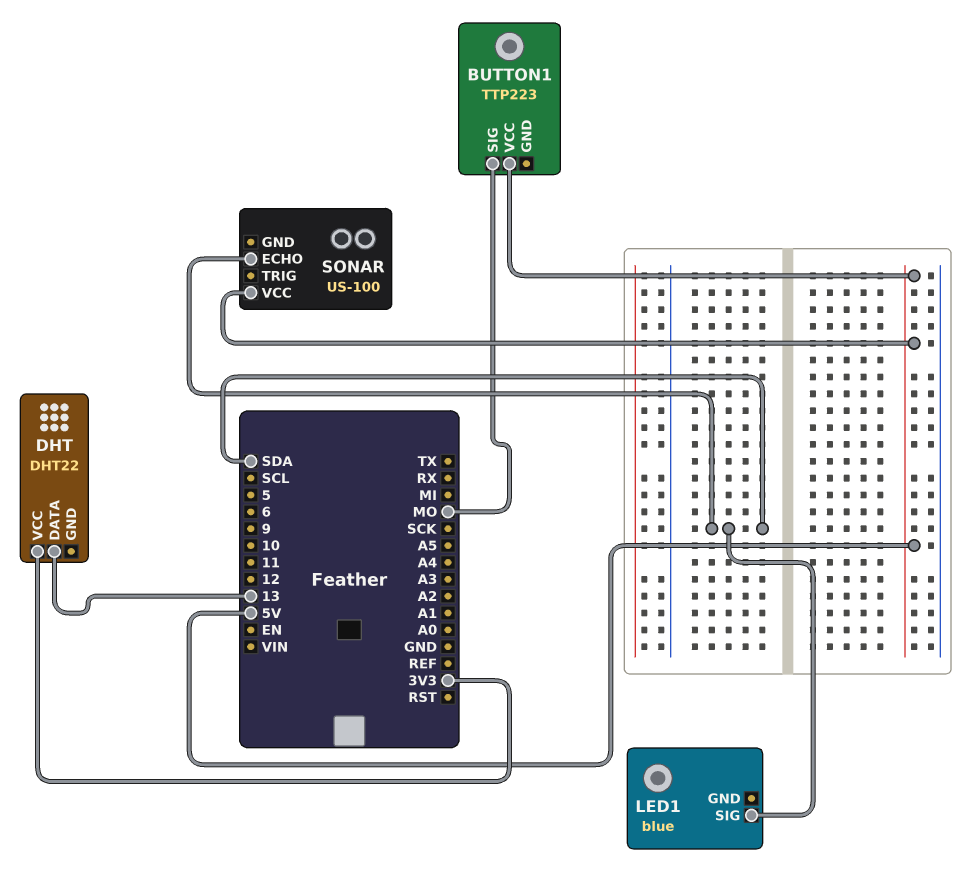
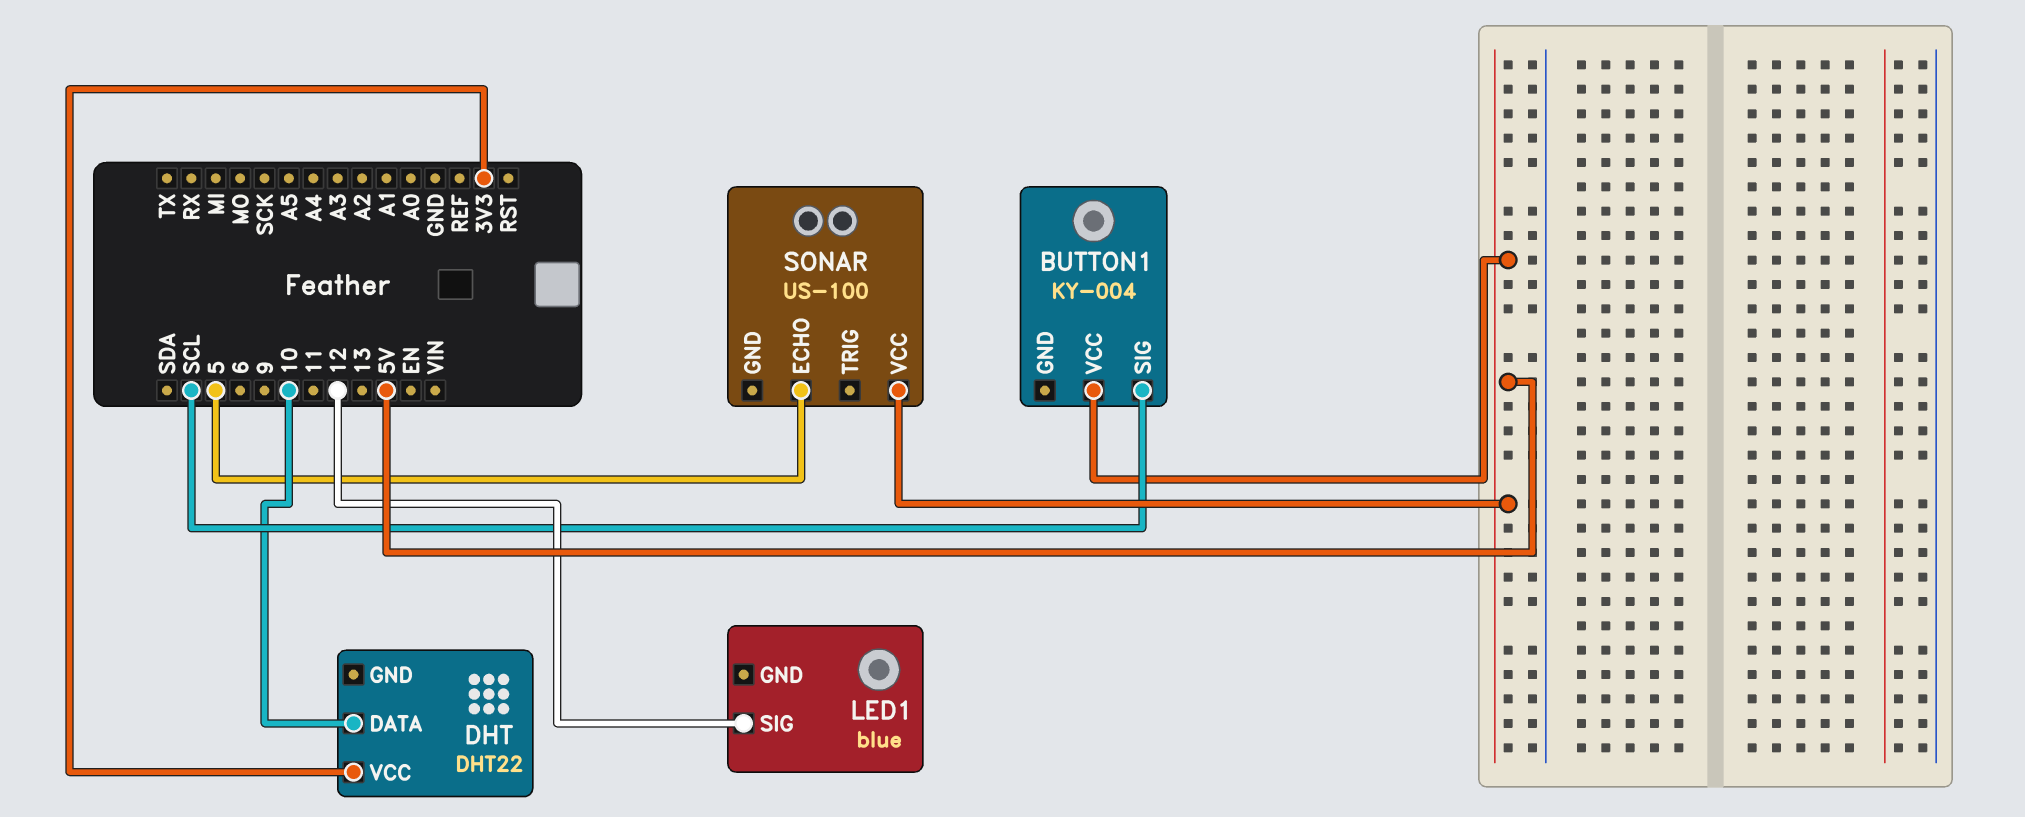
BUTTON1: TTP223 -> KY-004
BUTTON1 pin SIG: MO -> SCL
DHT pin DATA: 13 -> 10
LED1 pin SIG: SDA -> 12
SONAR pin ECHO: SDA -> 5

